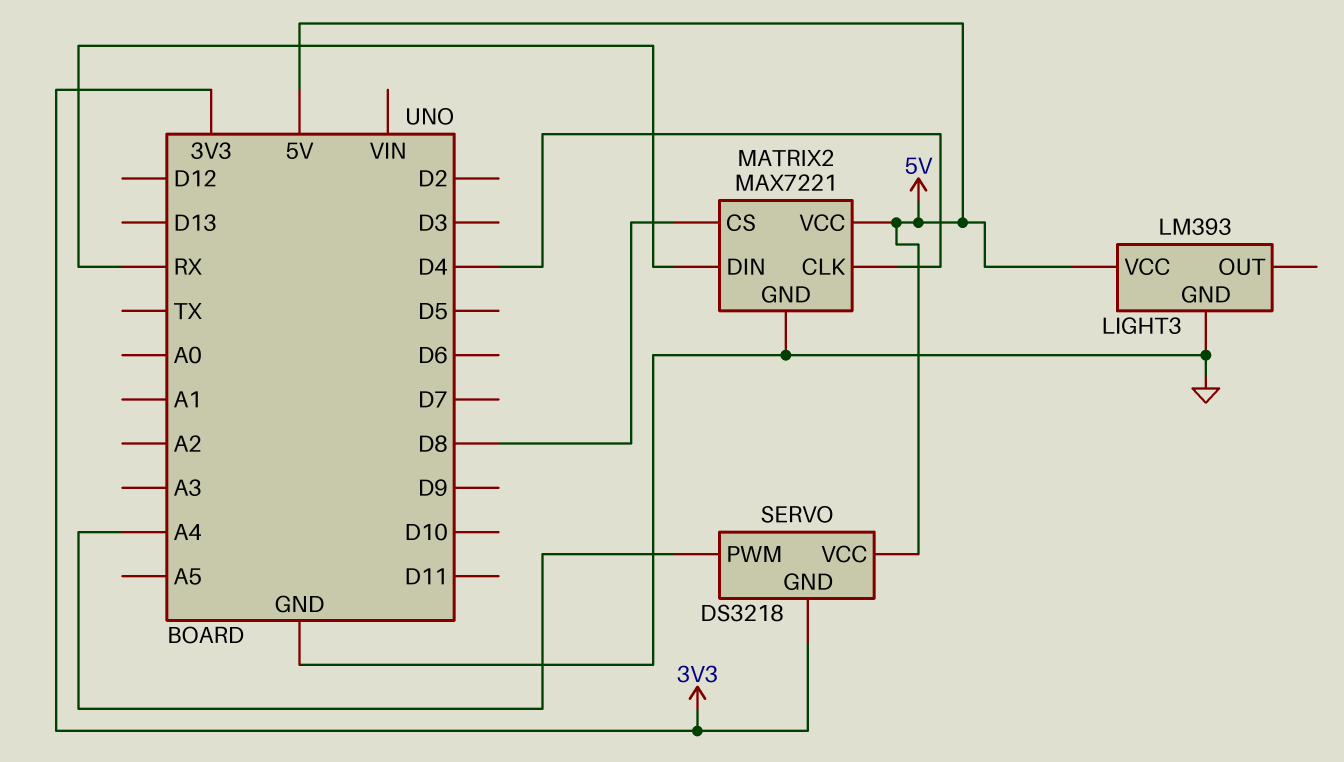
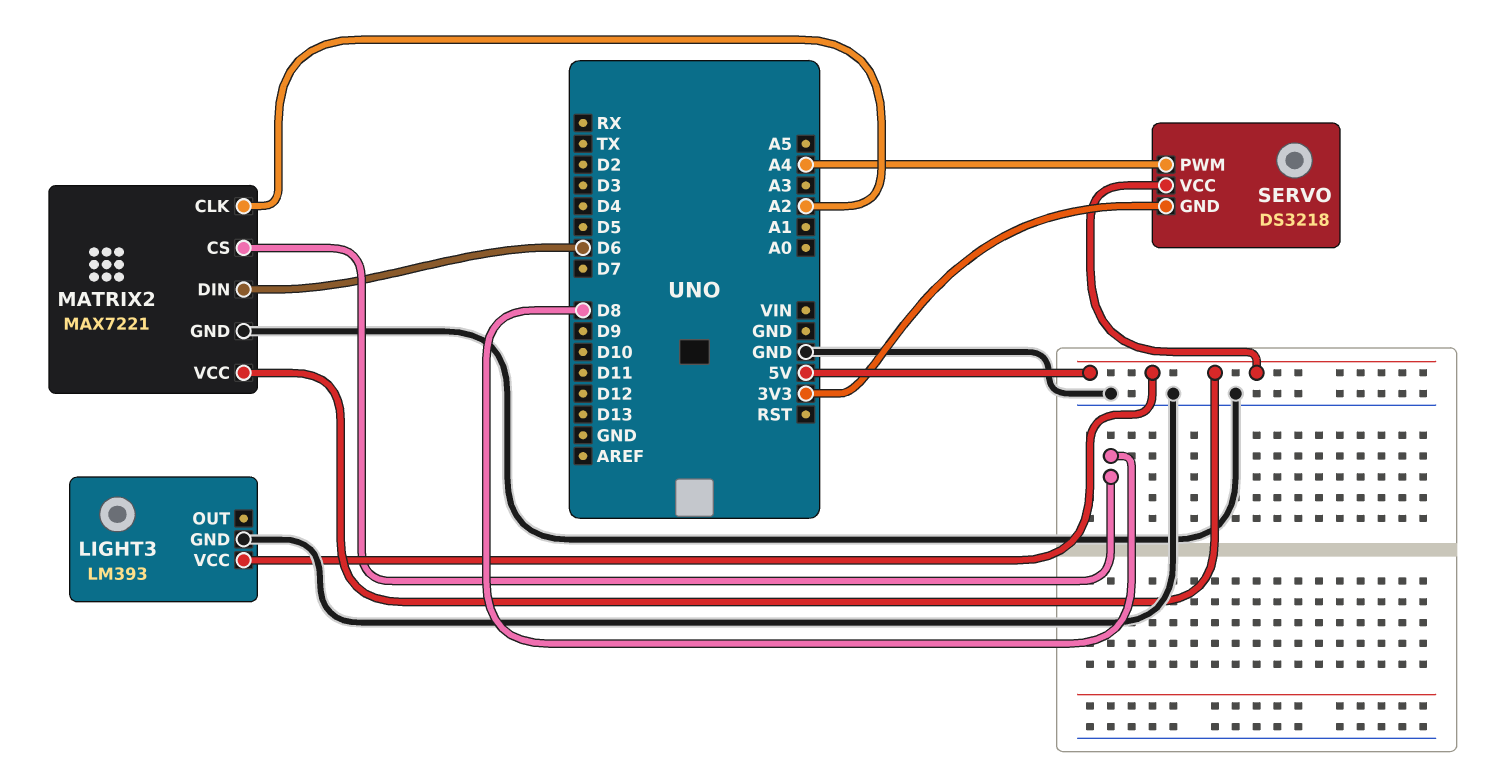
MATRIX2 pin CLK: D4 -> A2
MATRIX2 pin DIN: RX -> D6

